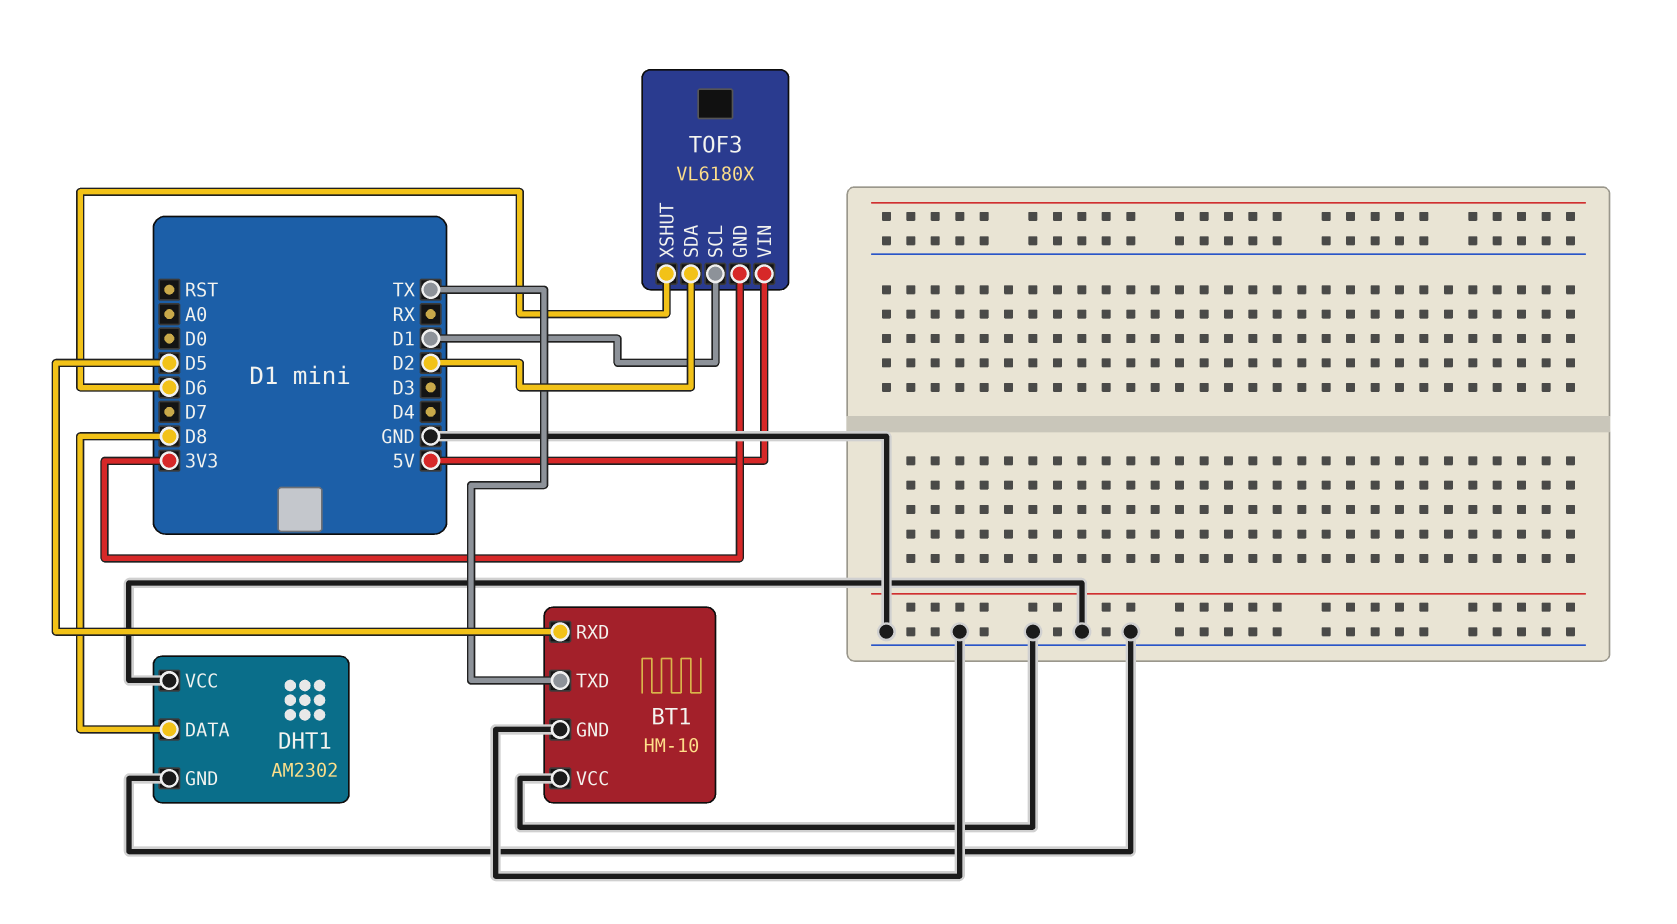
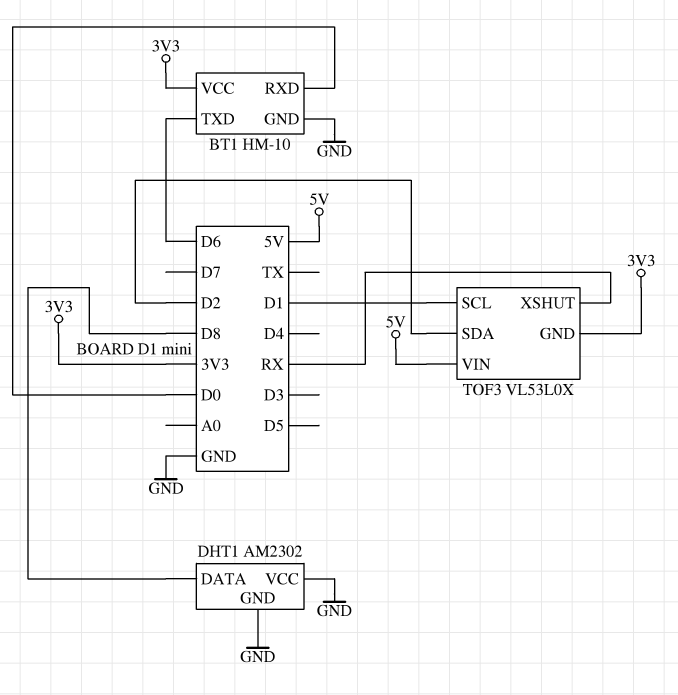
BT1 pin RXD: D5 -> D0
BT1 pin TXD: TX -> D6
BT1 pin VCC: GND -> 3V3
TOF3: VL6180X -> VL53L0X
TOF3 pin XSHUT: D6 -> RX

